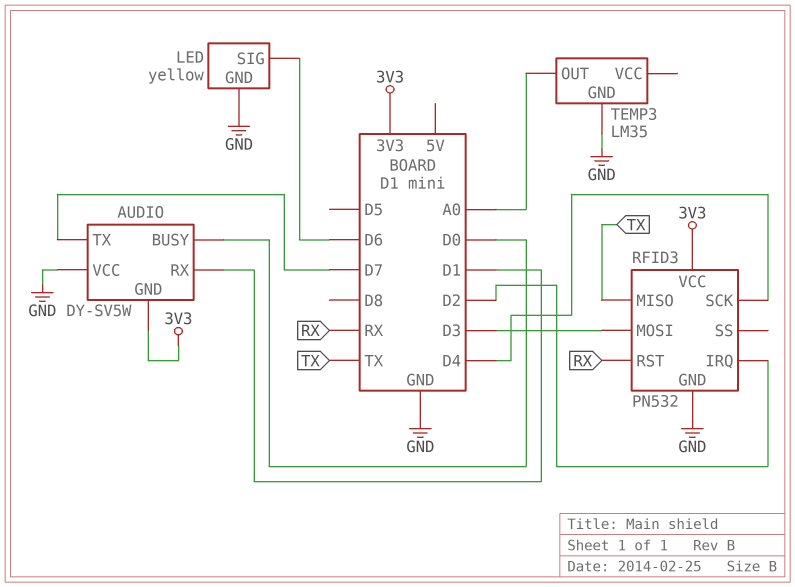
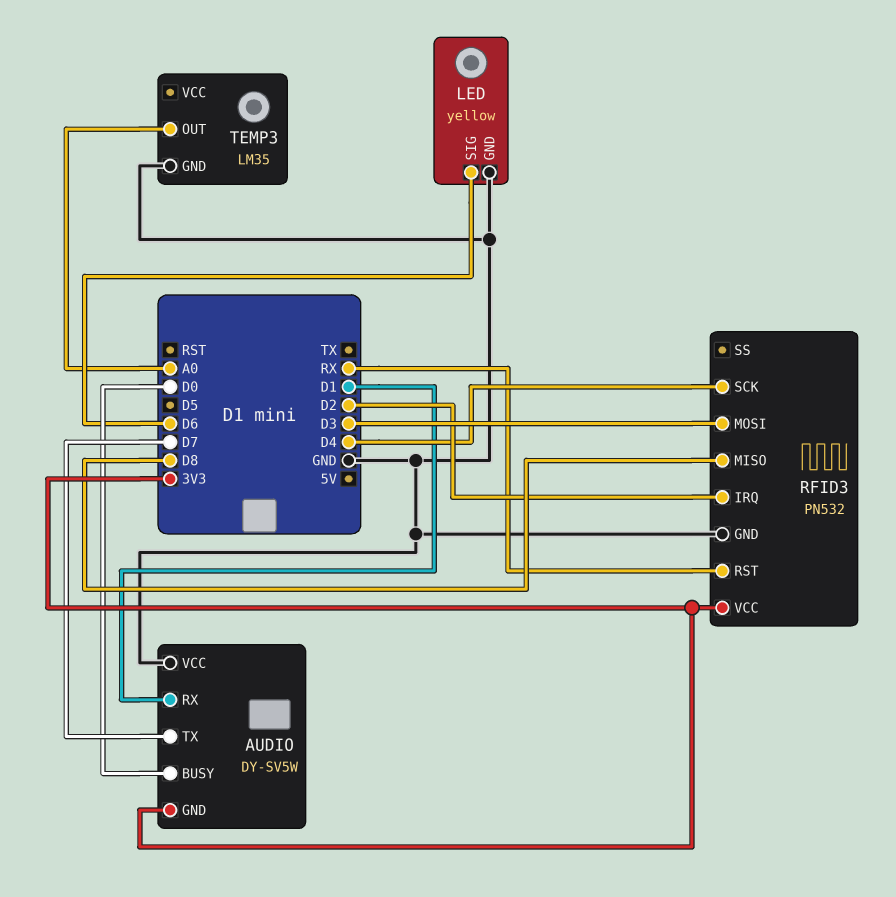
RFID3 pin MISO: TX -> D8

